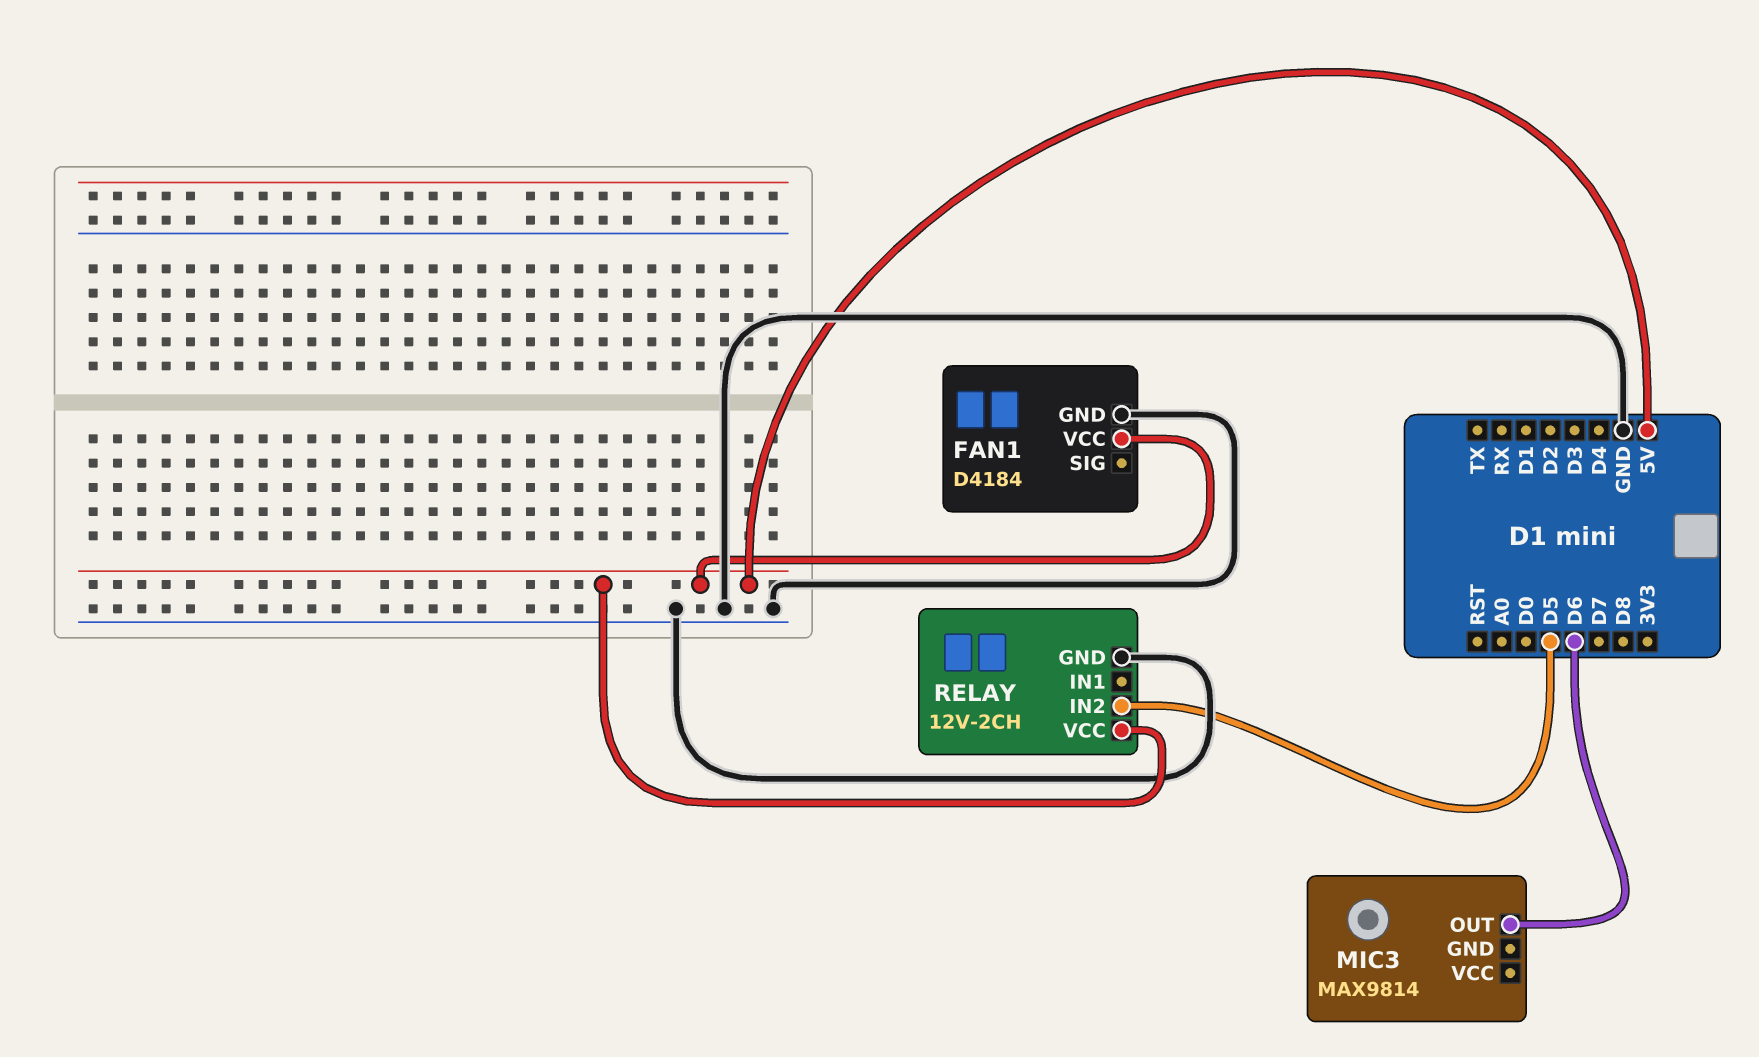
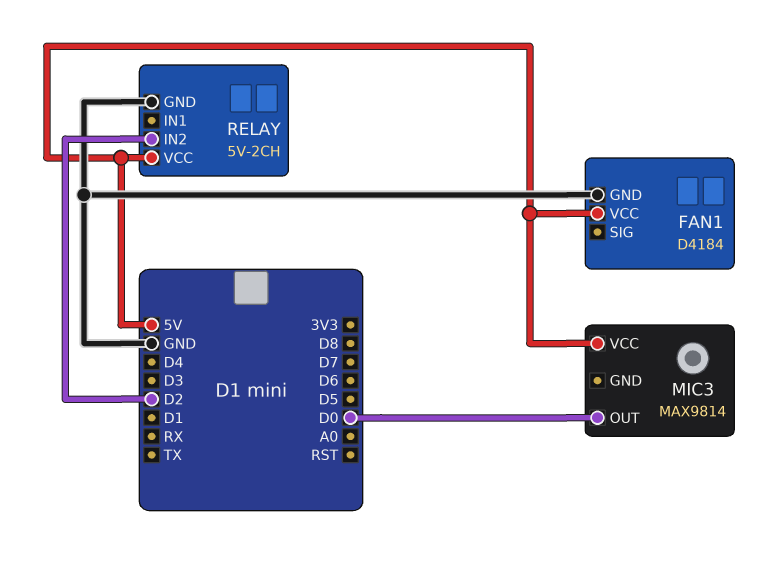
MIC3 pin OUT: D6 -> D0
MIC3 pin VCC: none -> 5V
RELAY: 12V-2CH -> 5V-2CH
RELAY pin IN2: D5 -> D2

